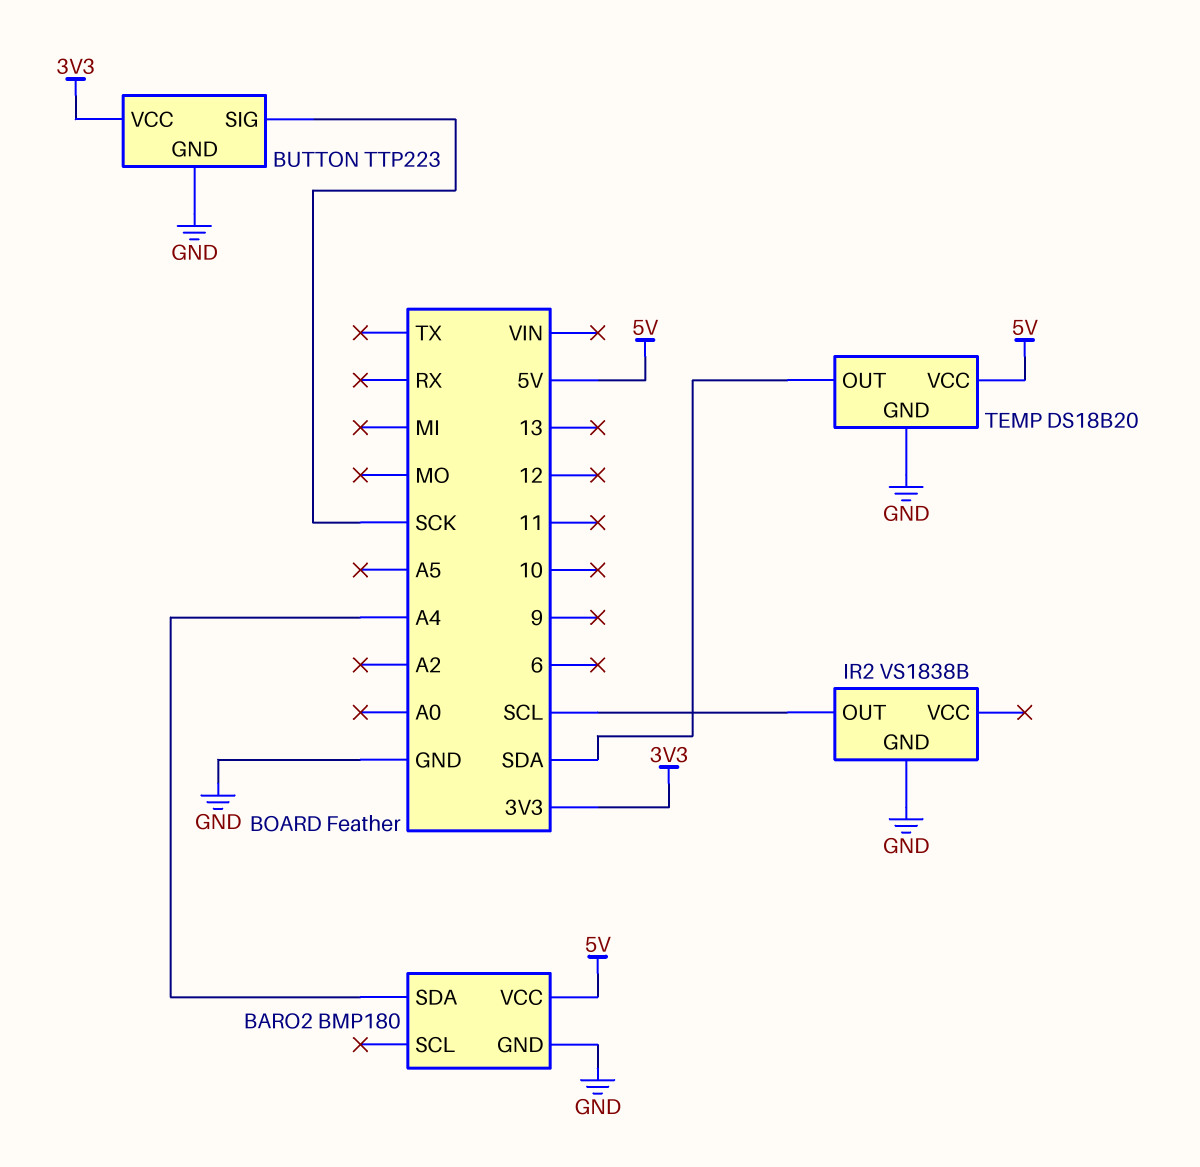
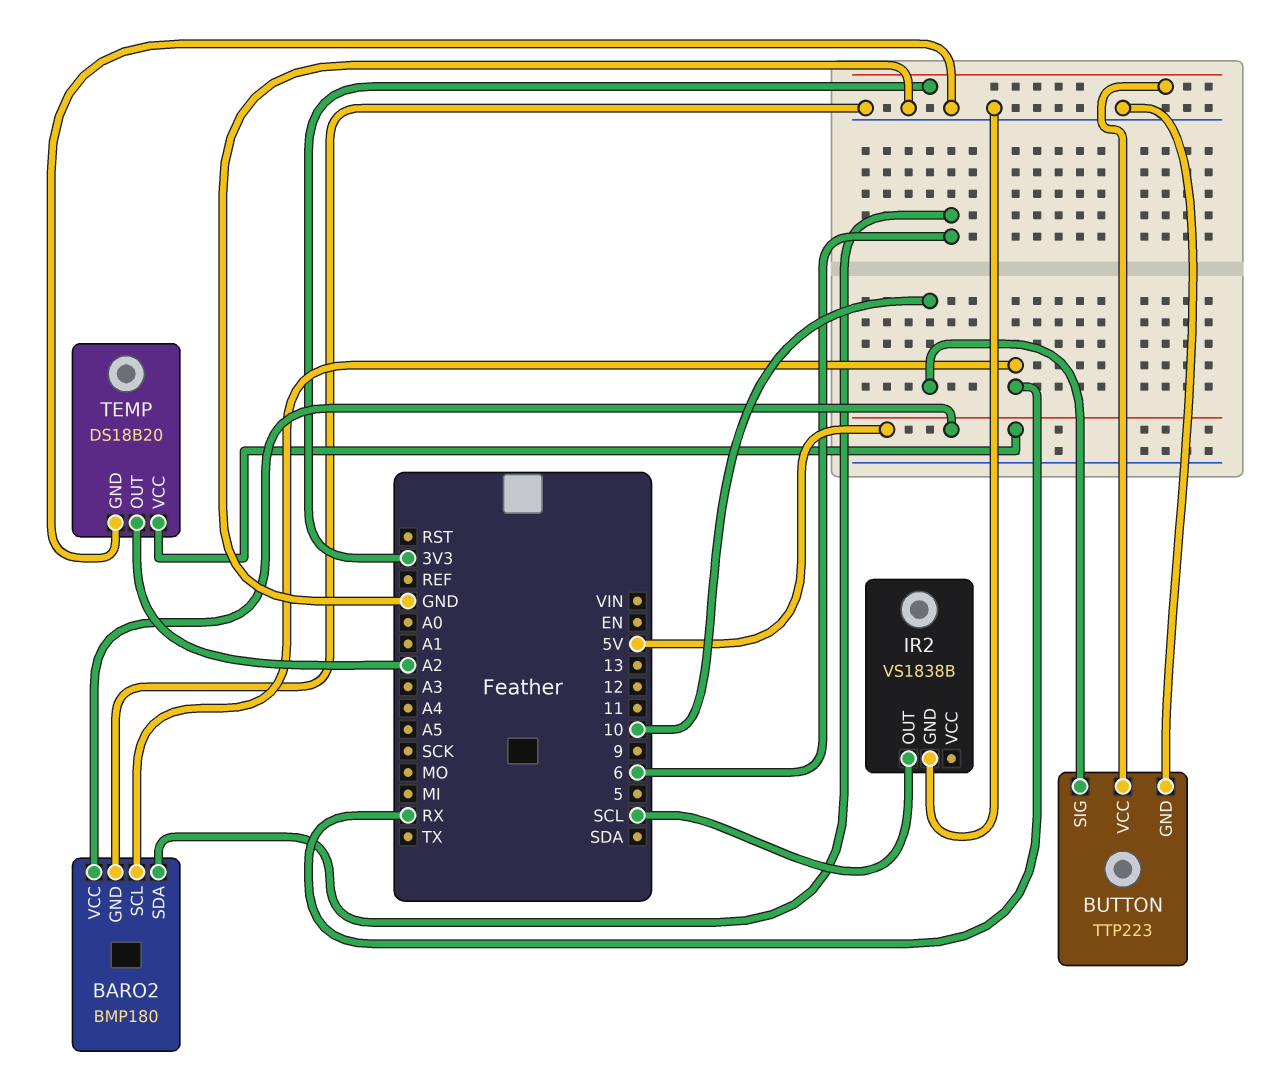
BARO2 pin SCL: none -> RX
BARO2 pin SDA: A4 -> 6
BUTTON pin SIG: SCK -> 10
TEMP pin OUT: SDA -> A2

